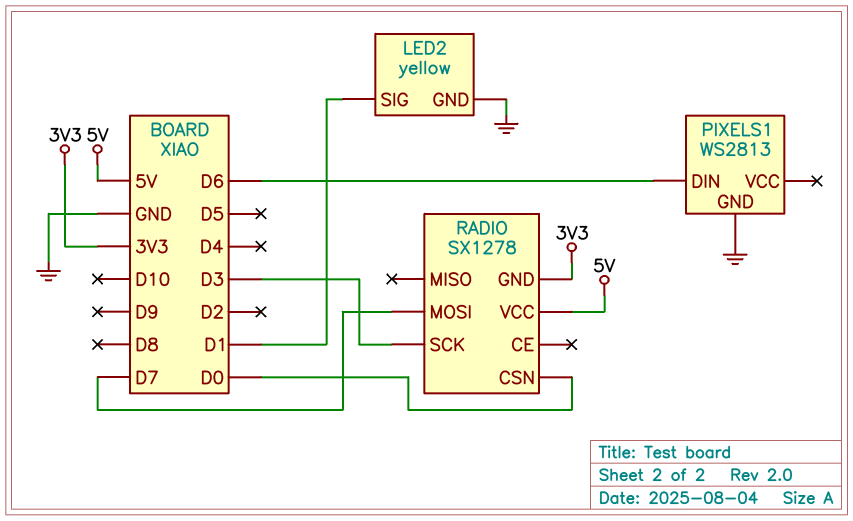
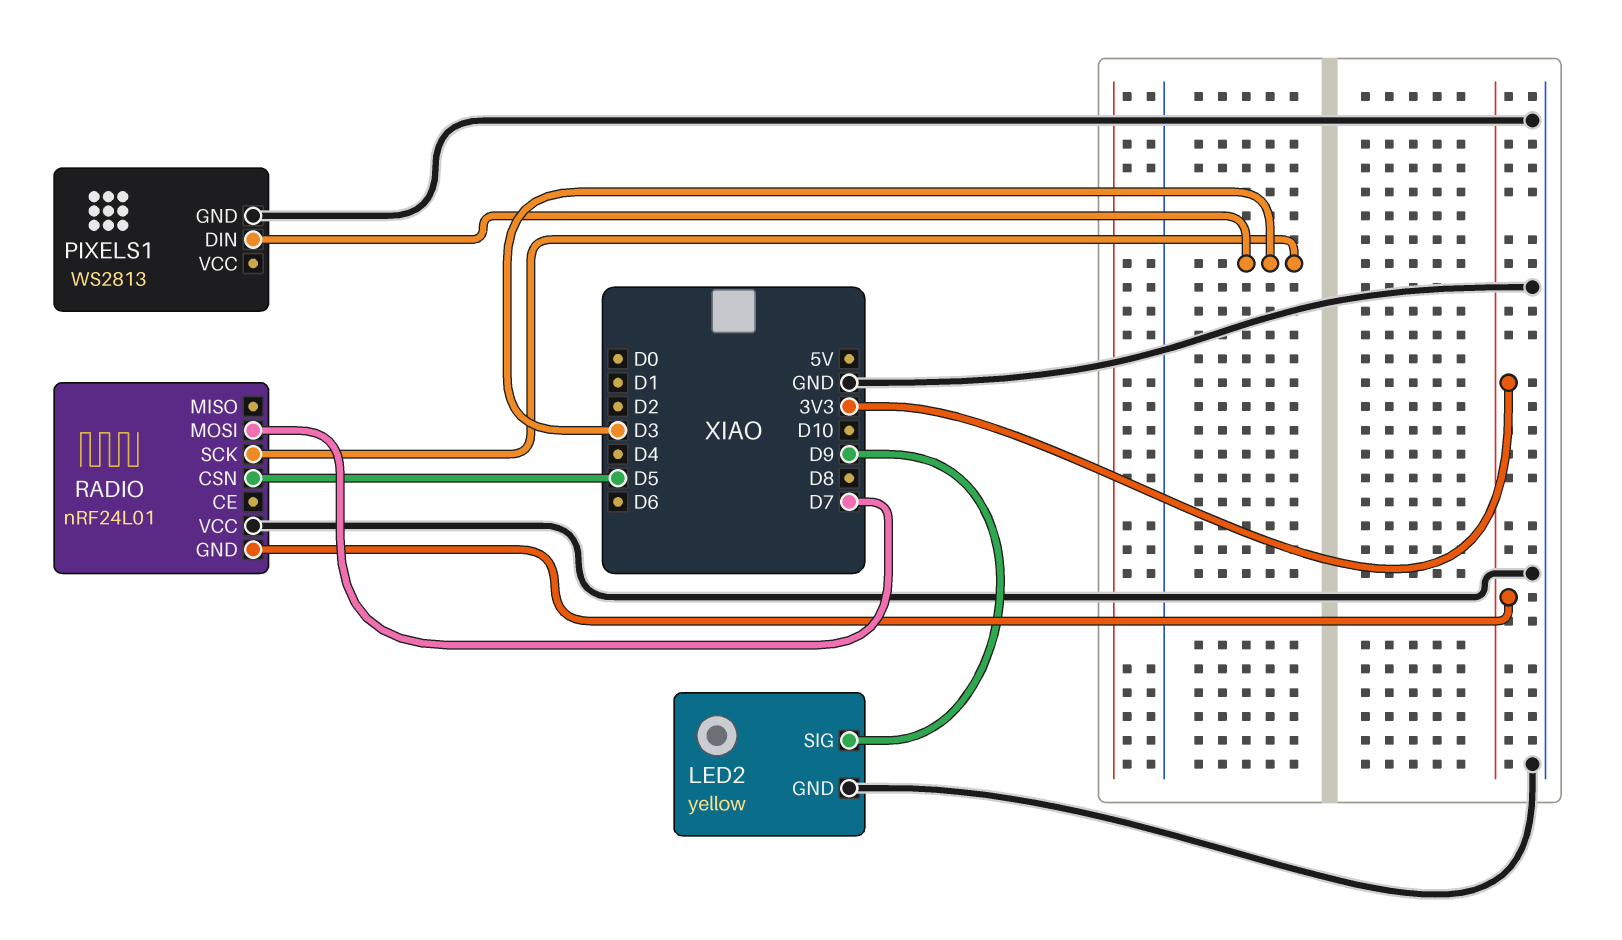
LED2 pin SIG: D1 -> D9
PIXELS1 pin DIN: D6 -> D3
RADIO: SX1278 -> nRF24L01
RADIO pin CSN: D0 -> D5
RADIO pin VCC: 5V -> GND

